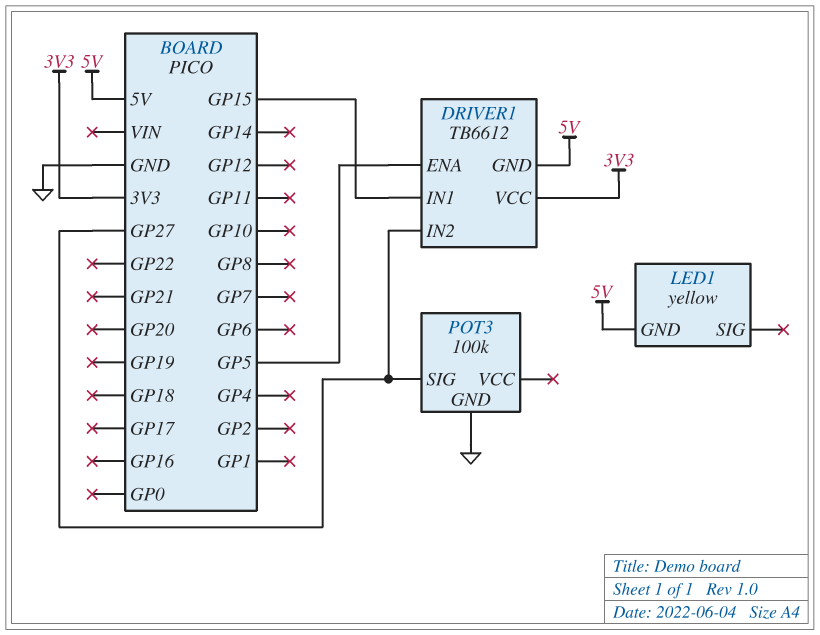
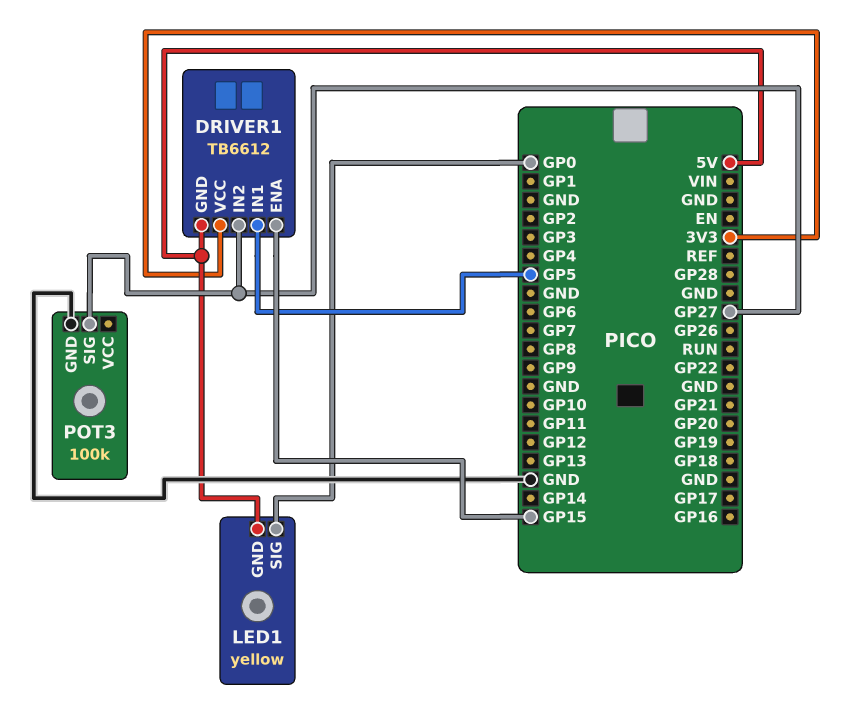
DRIVER1 pin ENA: GP5 -> GP15
DRIVER1 pin IN1: GP15 -> GP5
LED1 pin SIG: none -> GP0

